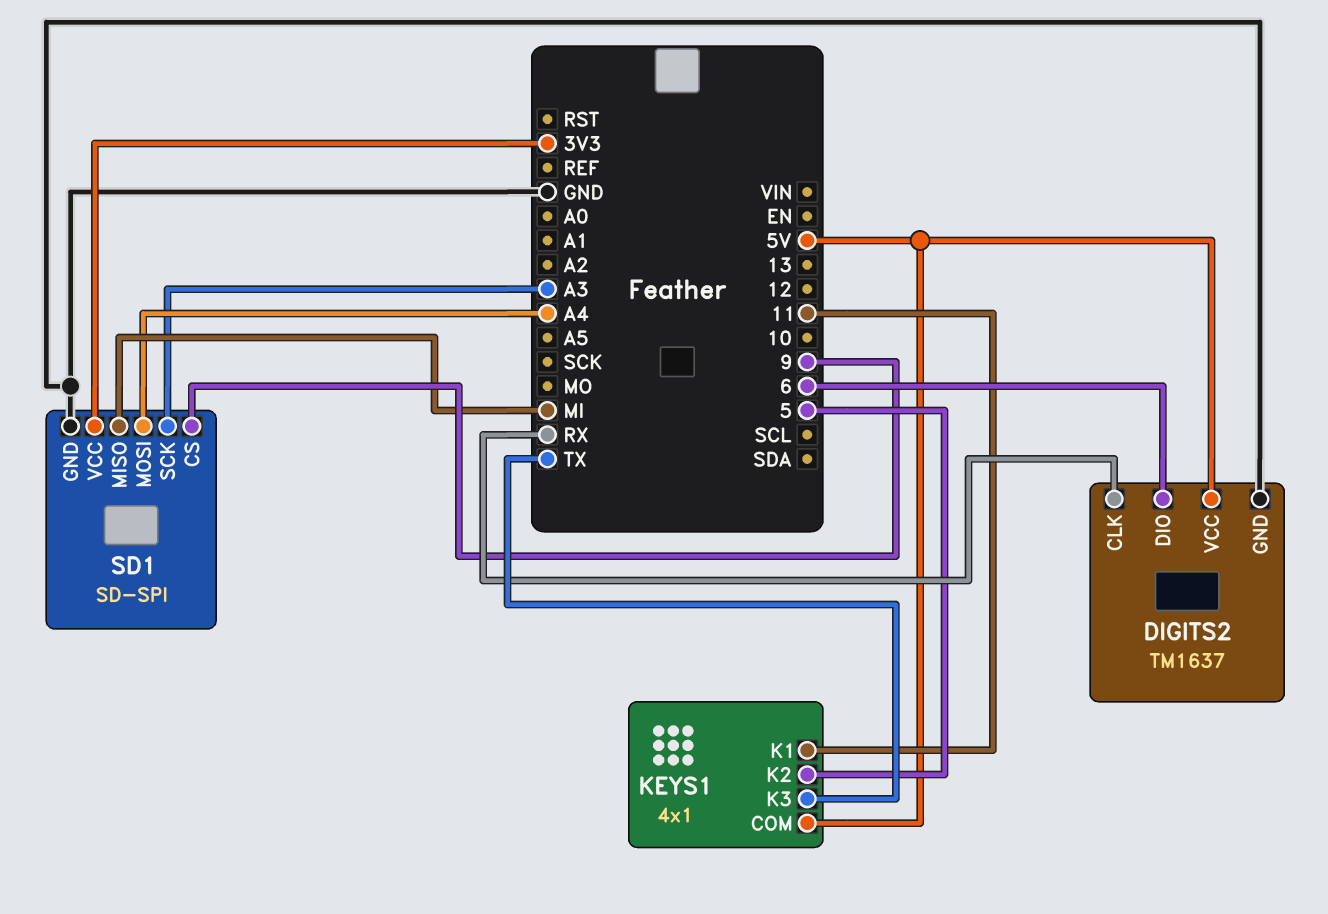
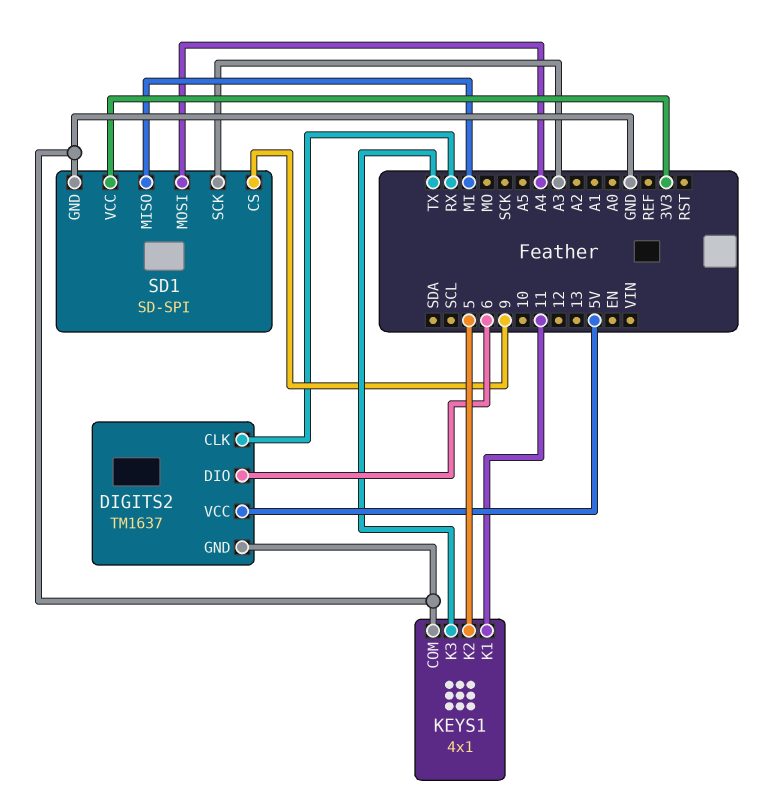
KEYS1 pin COM: 5V -> GND

